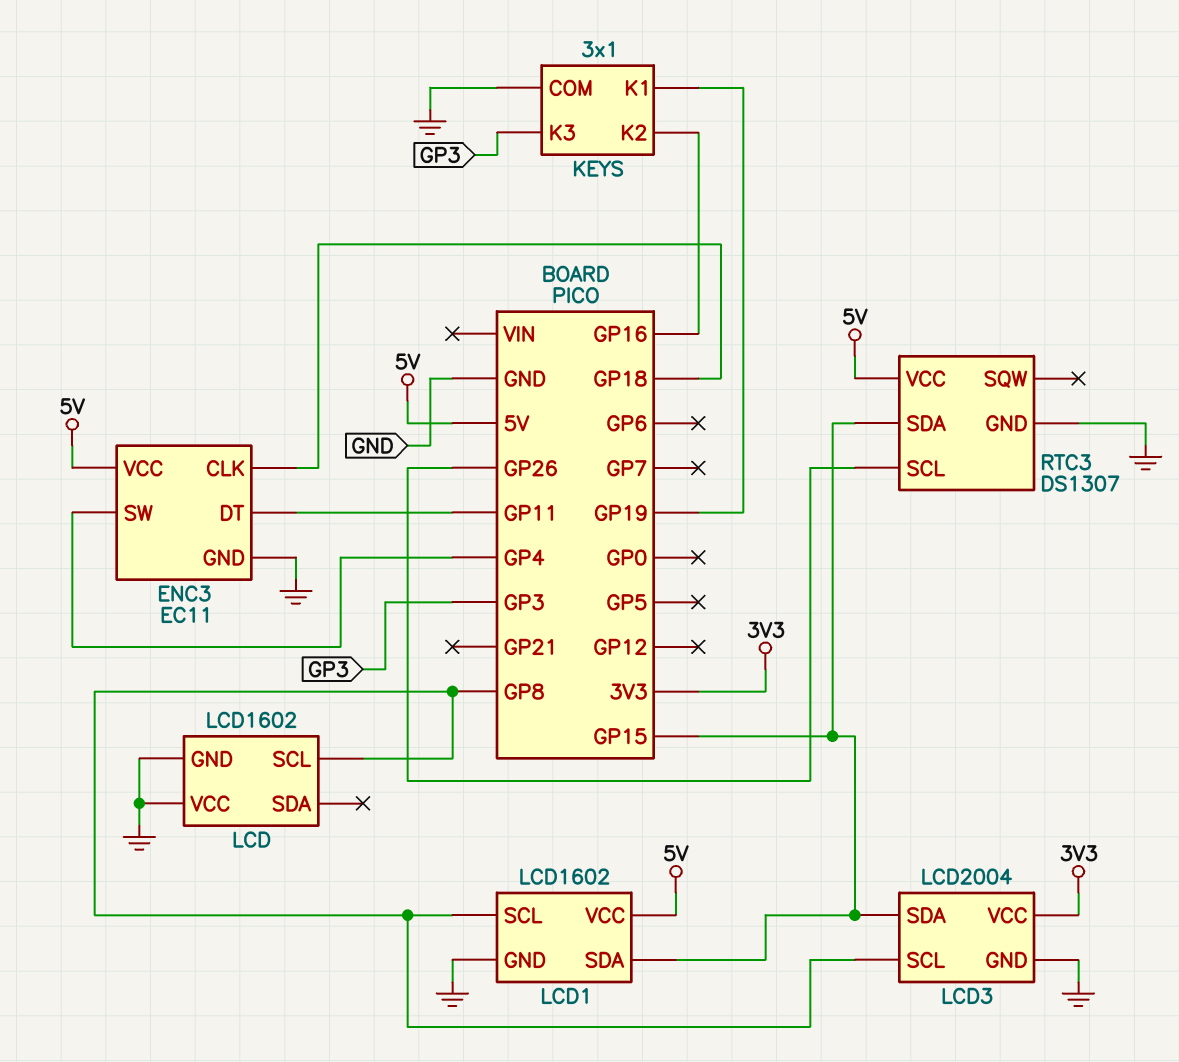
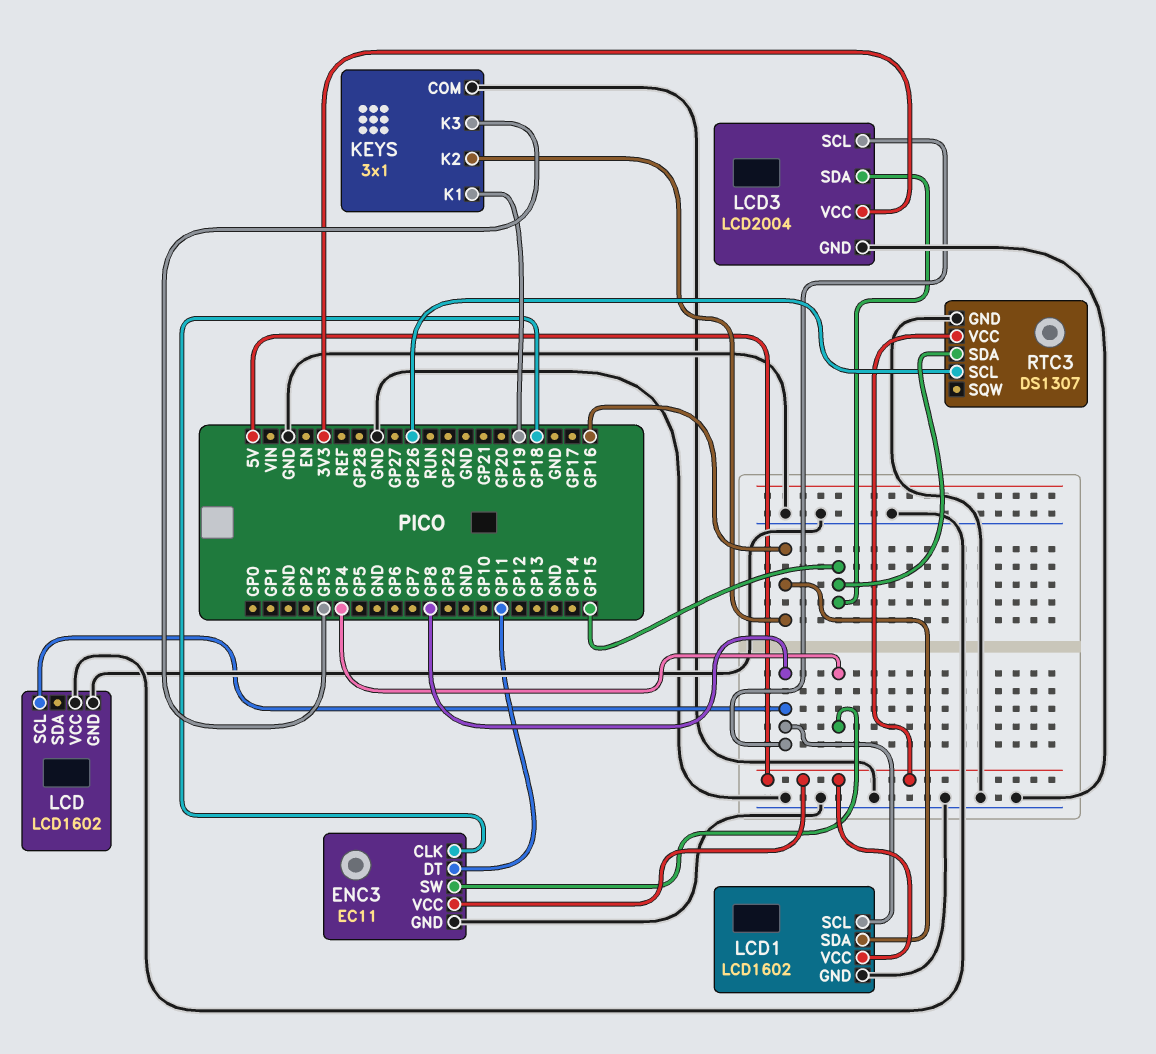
LCD1 pin SDA: GP15 -> GP16

